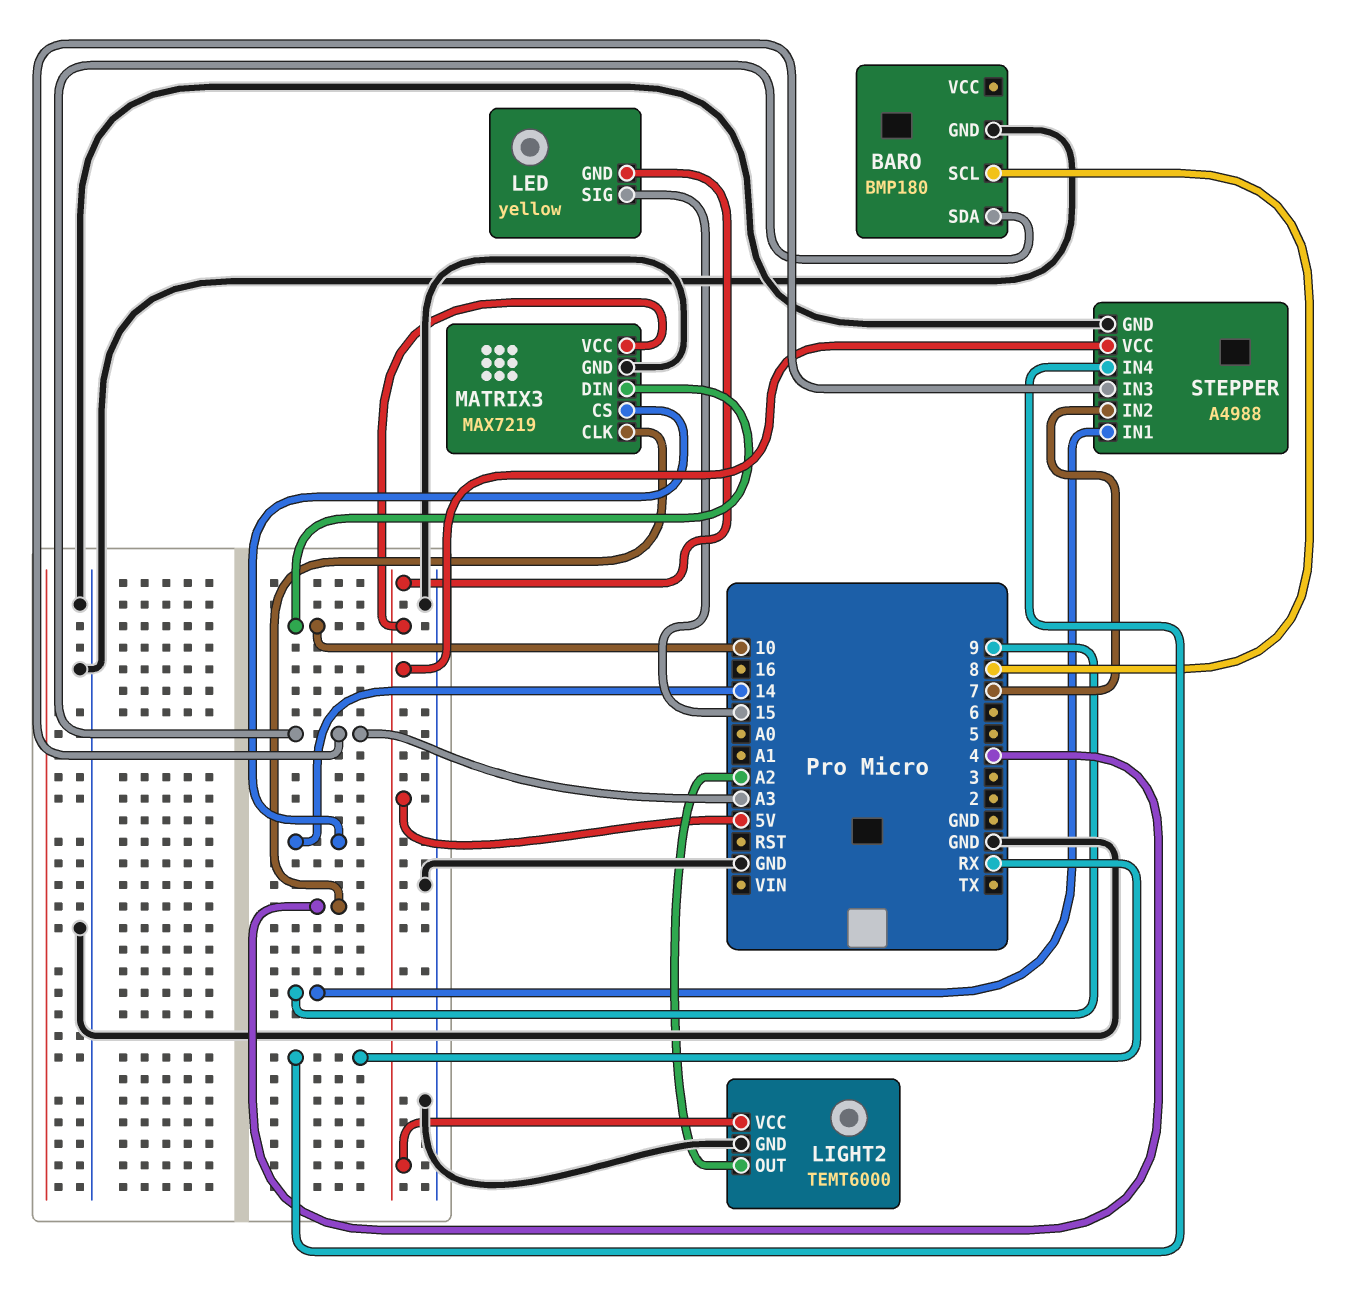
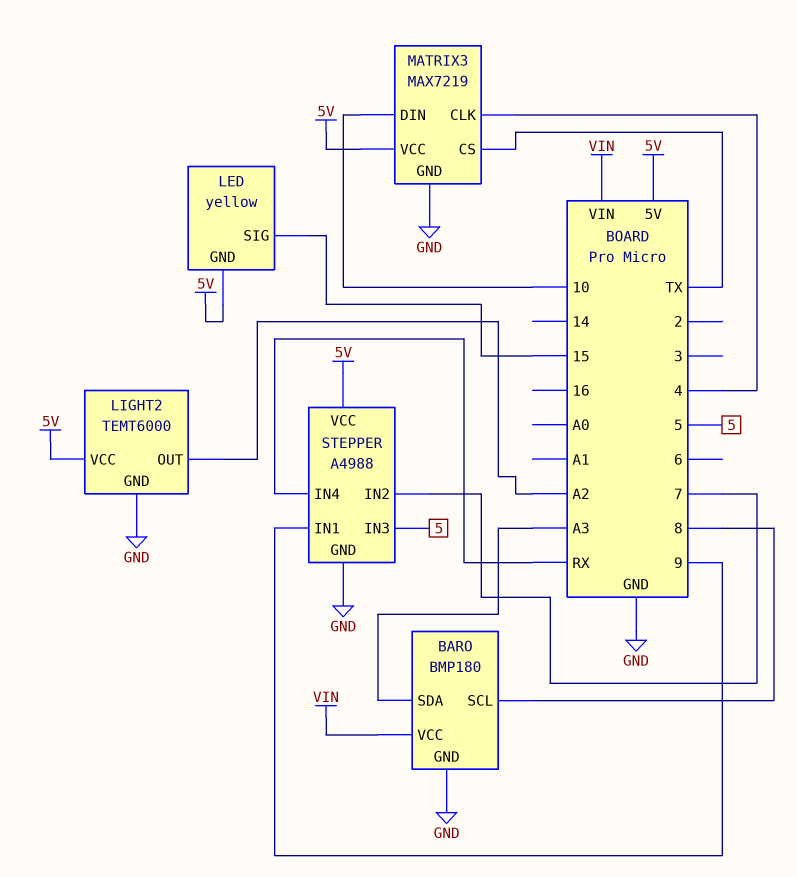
BARO pin VCC: none -> VIN
MATRIX3 pin CS: 14 -> TX
STEPPER pin IN3: A3 -> 5

